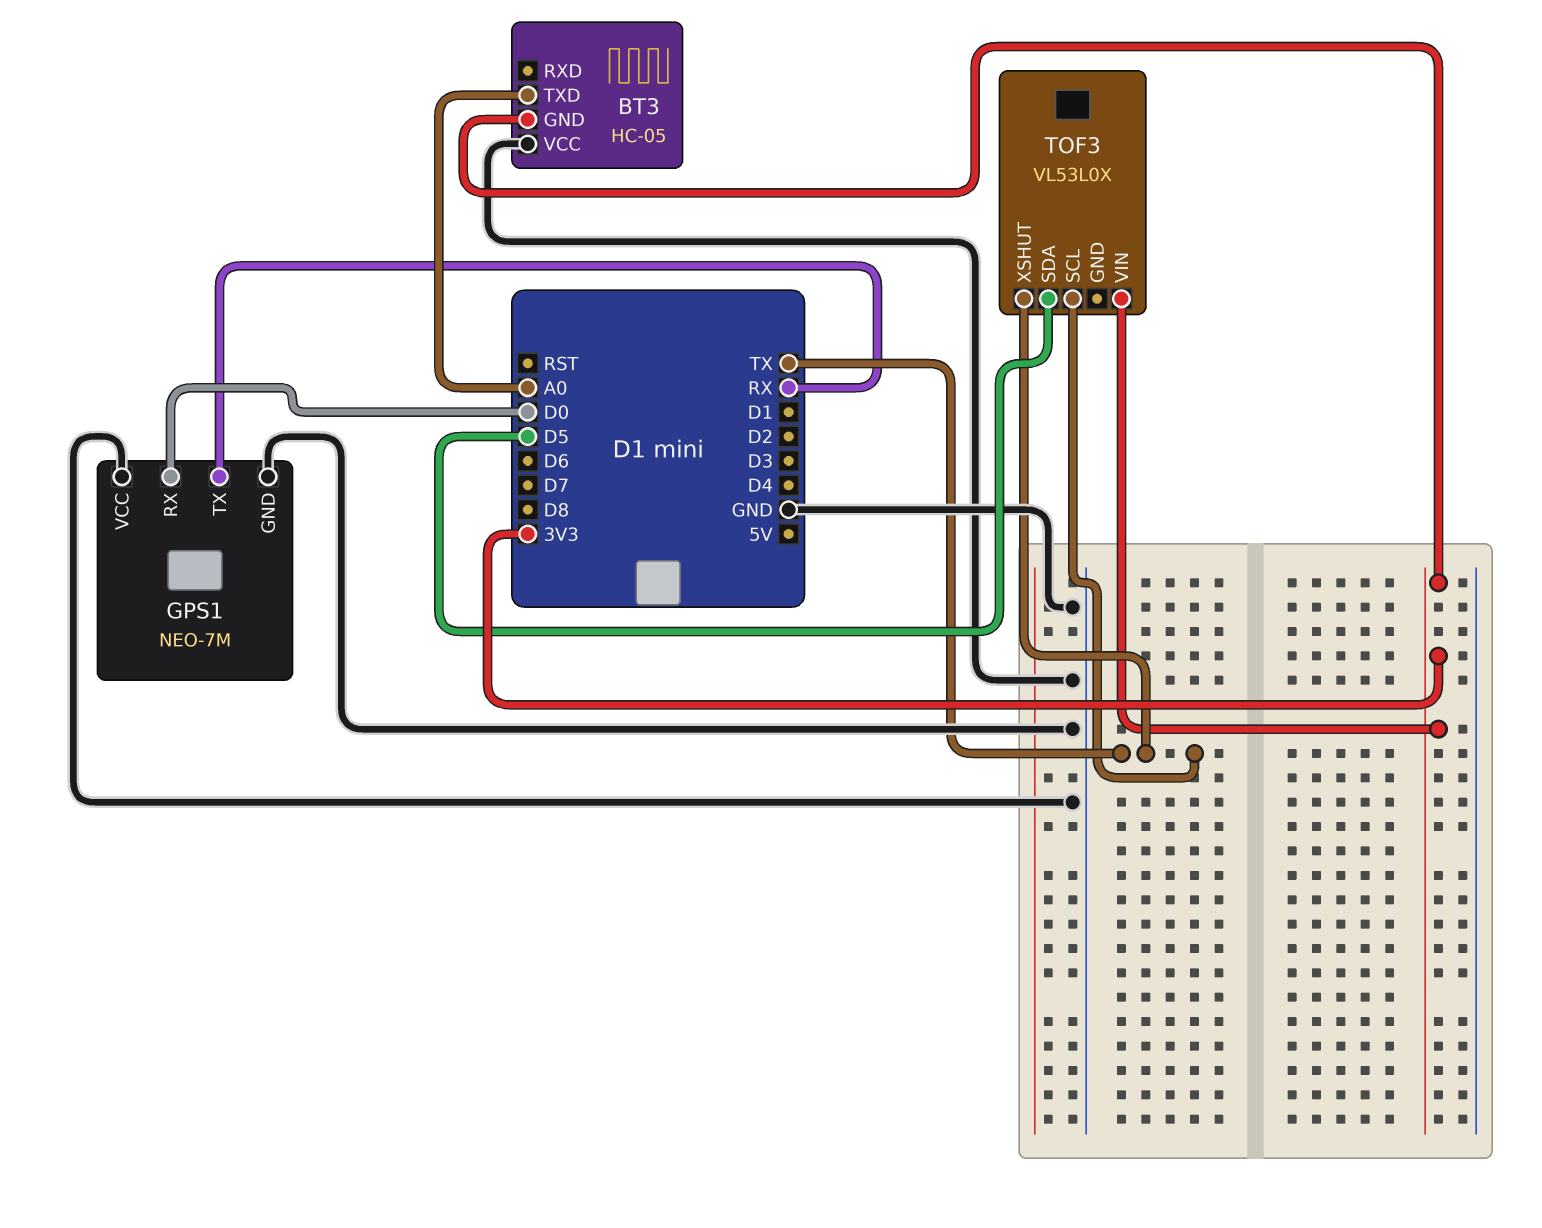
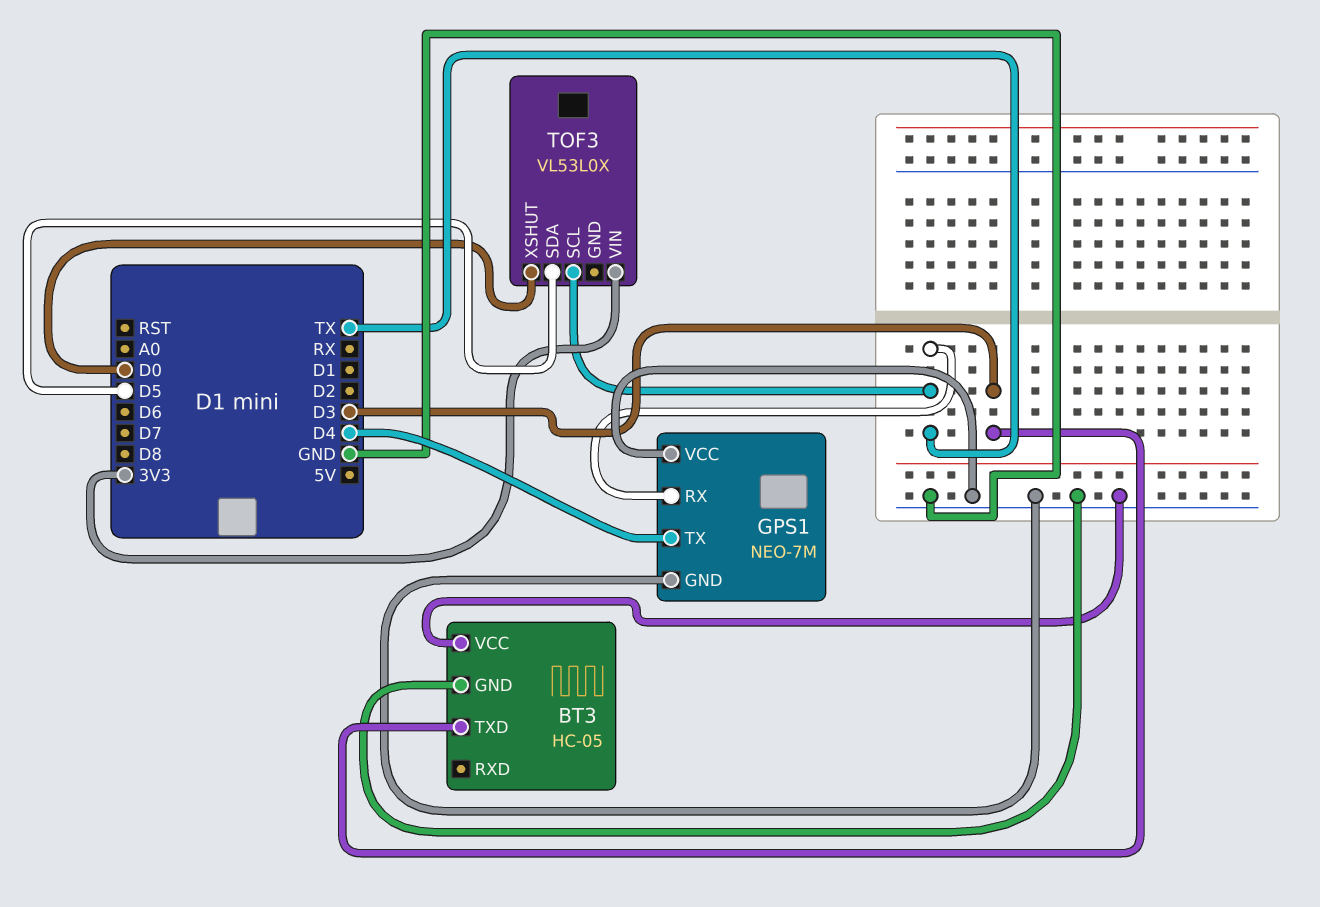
BT3 pin GND: 3V3 -> GND
BT3 pin TXD: A0 -> D3
GPS1 pin RX: D0 -> TX
GPS1 pin TX: RX -> D4
TOF3 pin XSHUT: TX -> D0

